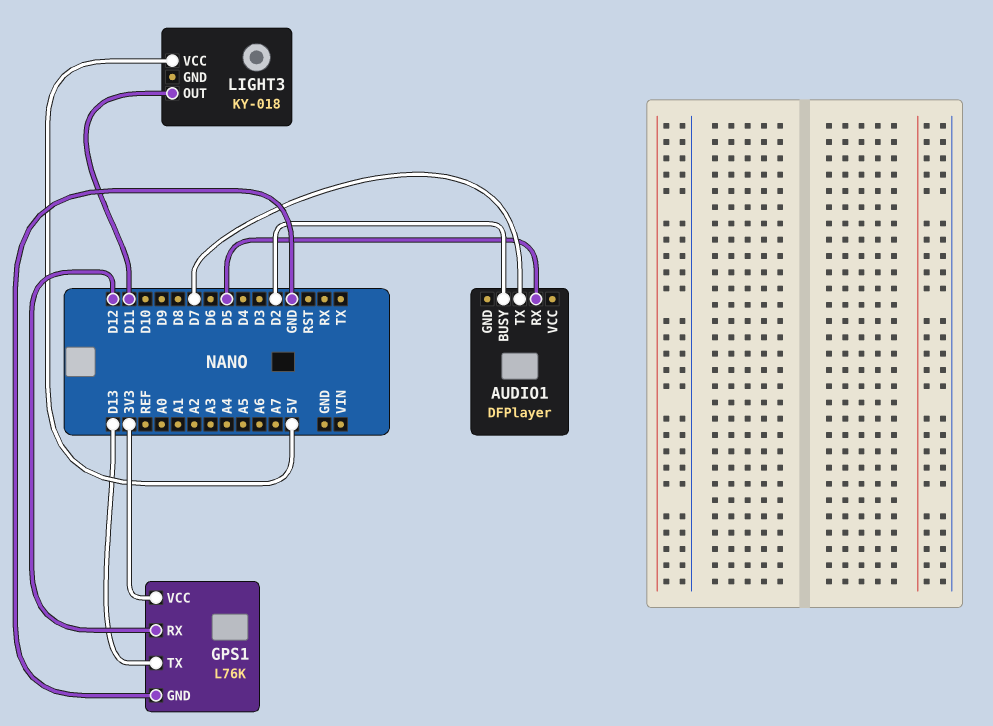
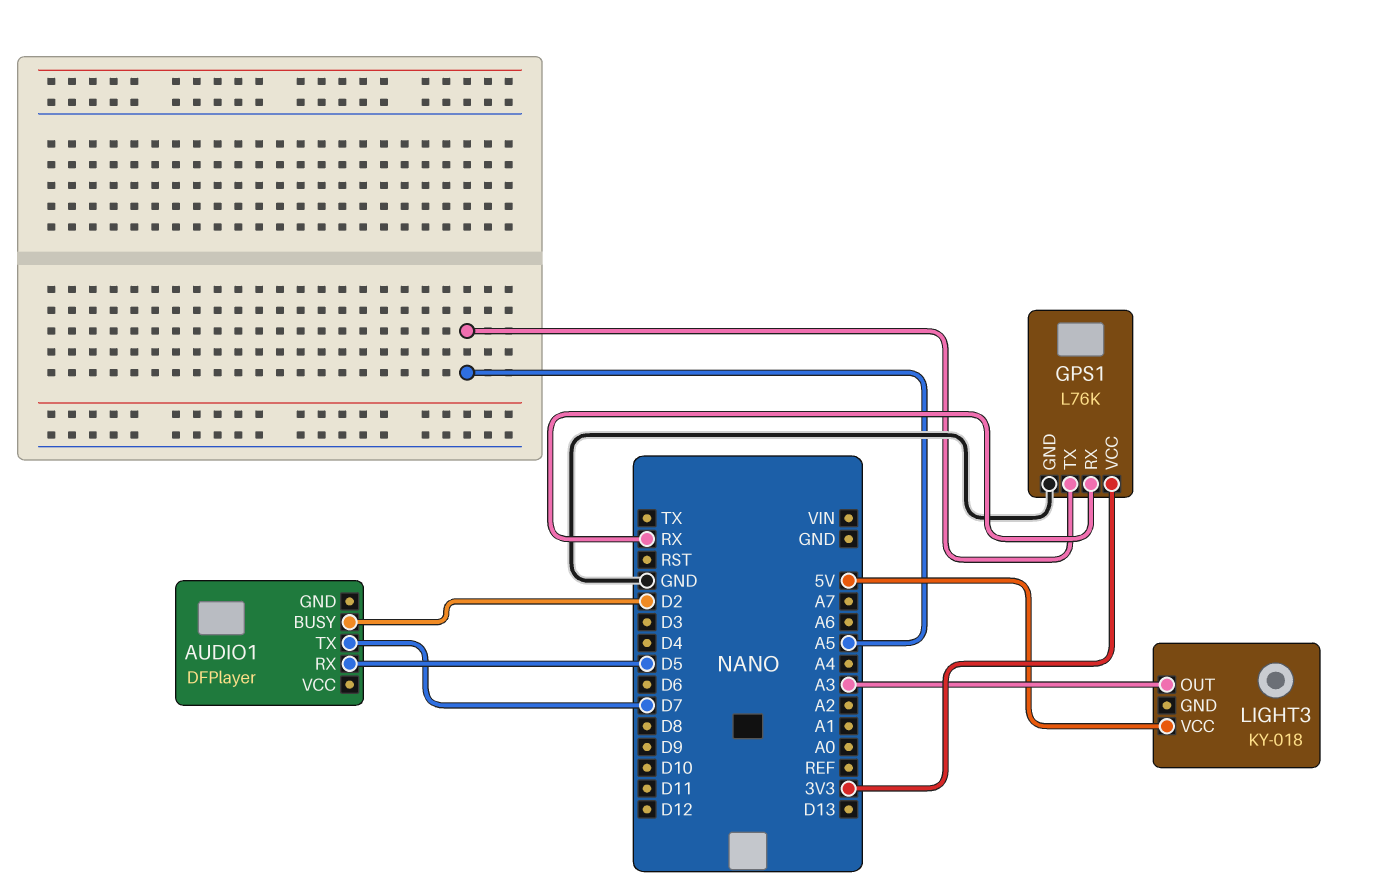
GPS1 pin RX: D12 -> RX
GPS1 pin TX: D13 -> A5
LIGHT3 pin OUT: D11 -> A3

